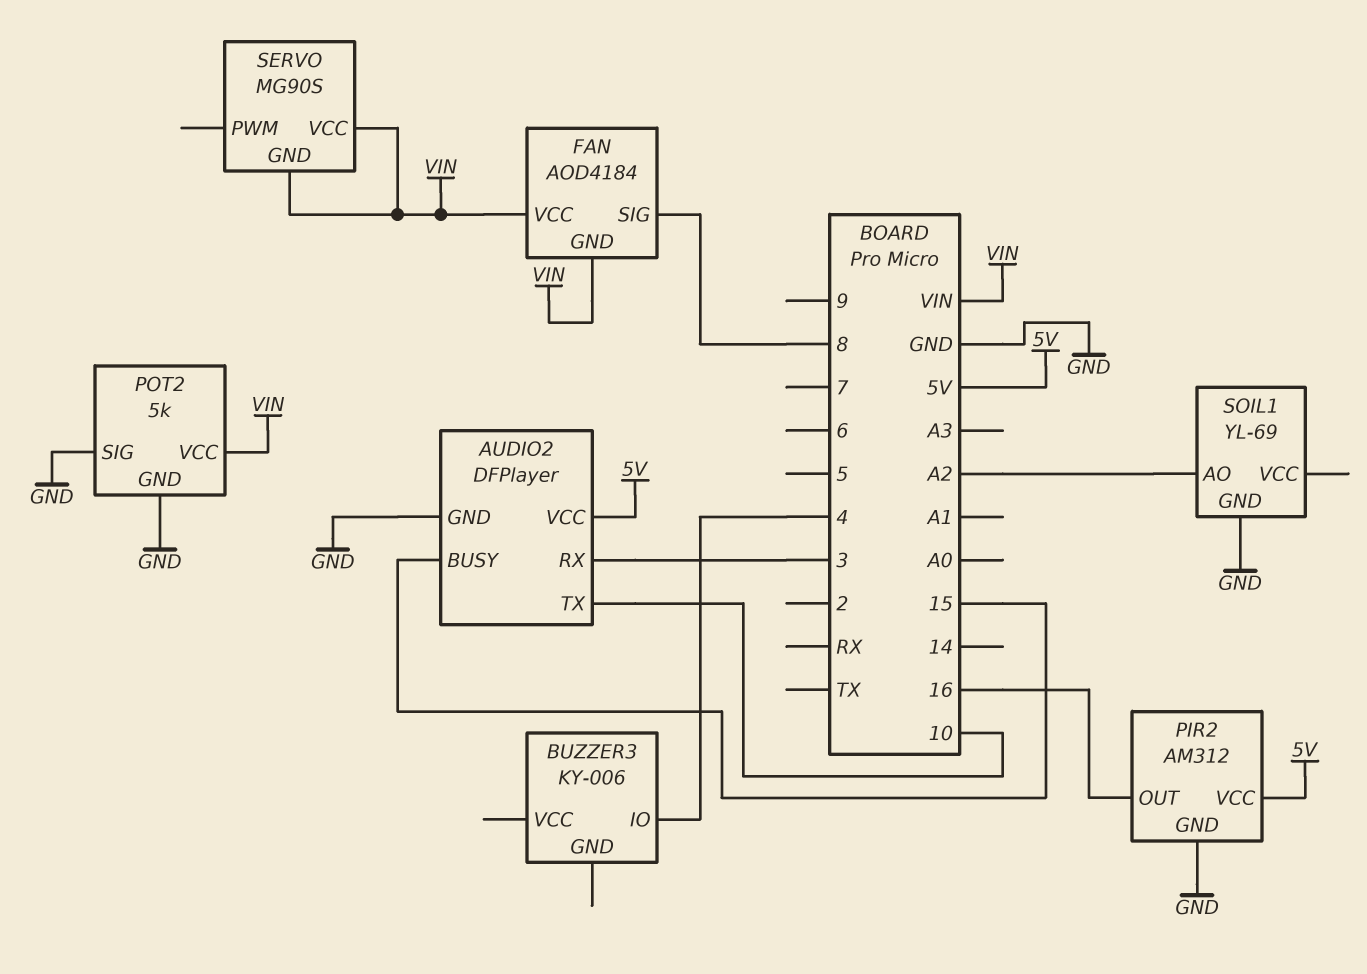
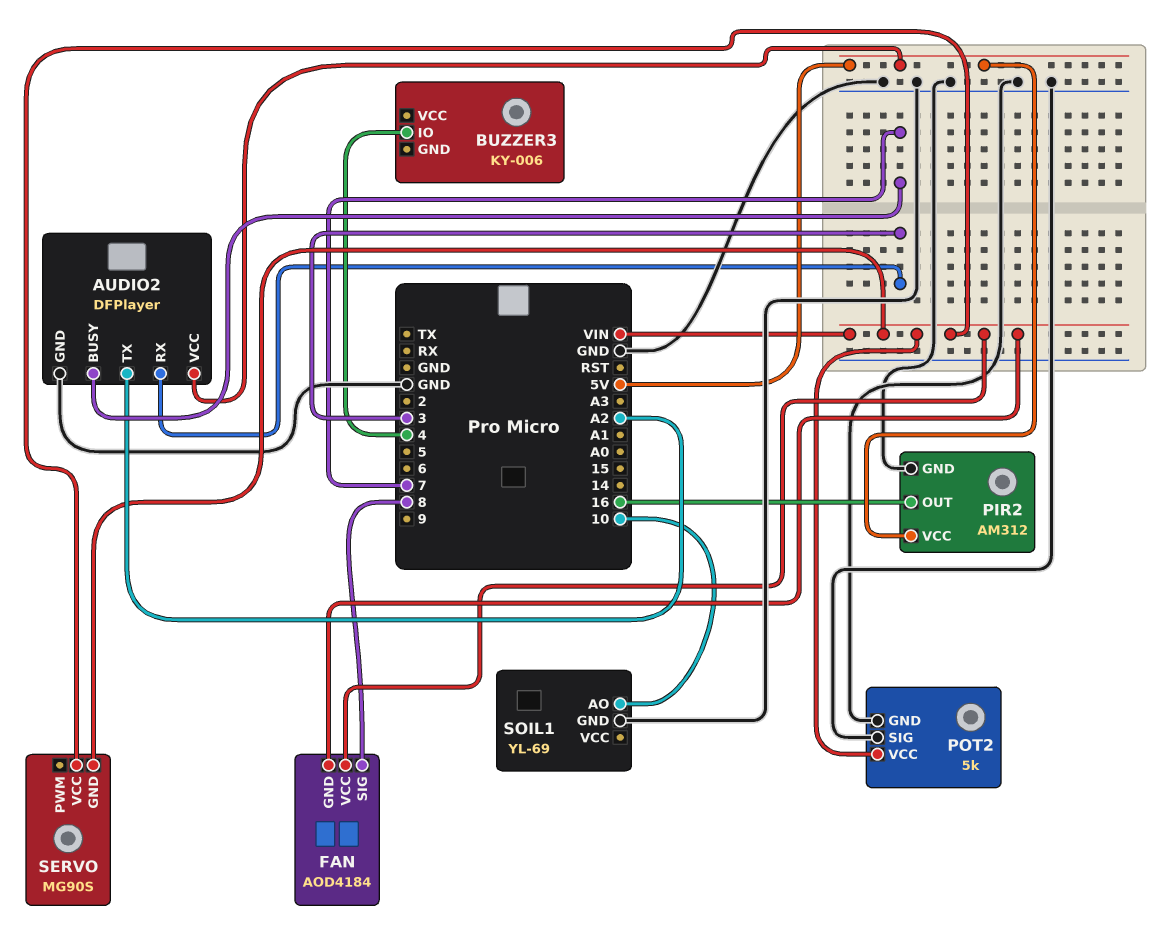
AUDIO2 pin BUSY: 15 -> 7
AUDIO2 pin TX: 10 -> A2
SOIL1 pin AO: A2 -> 10

